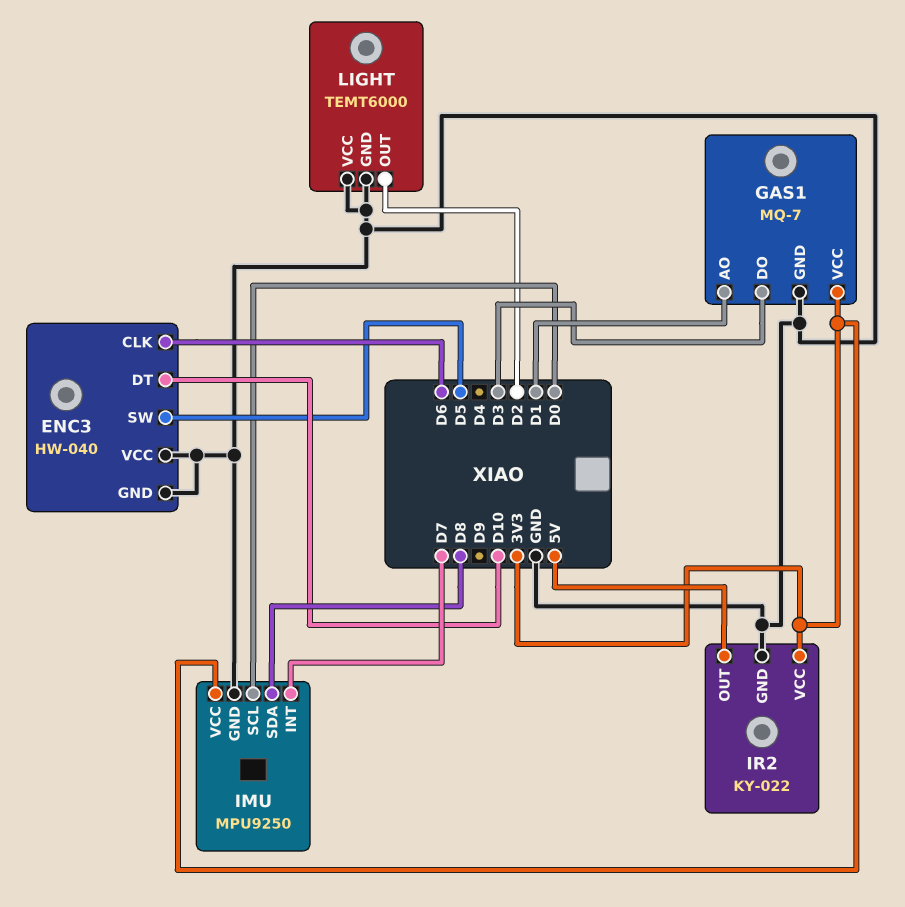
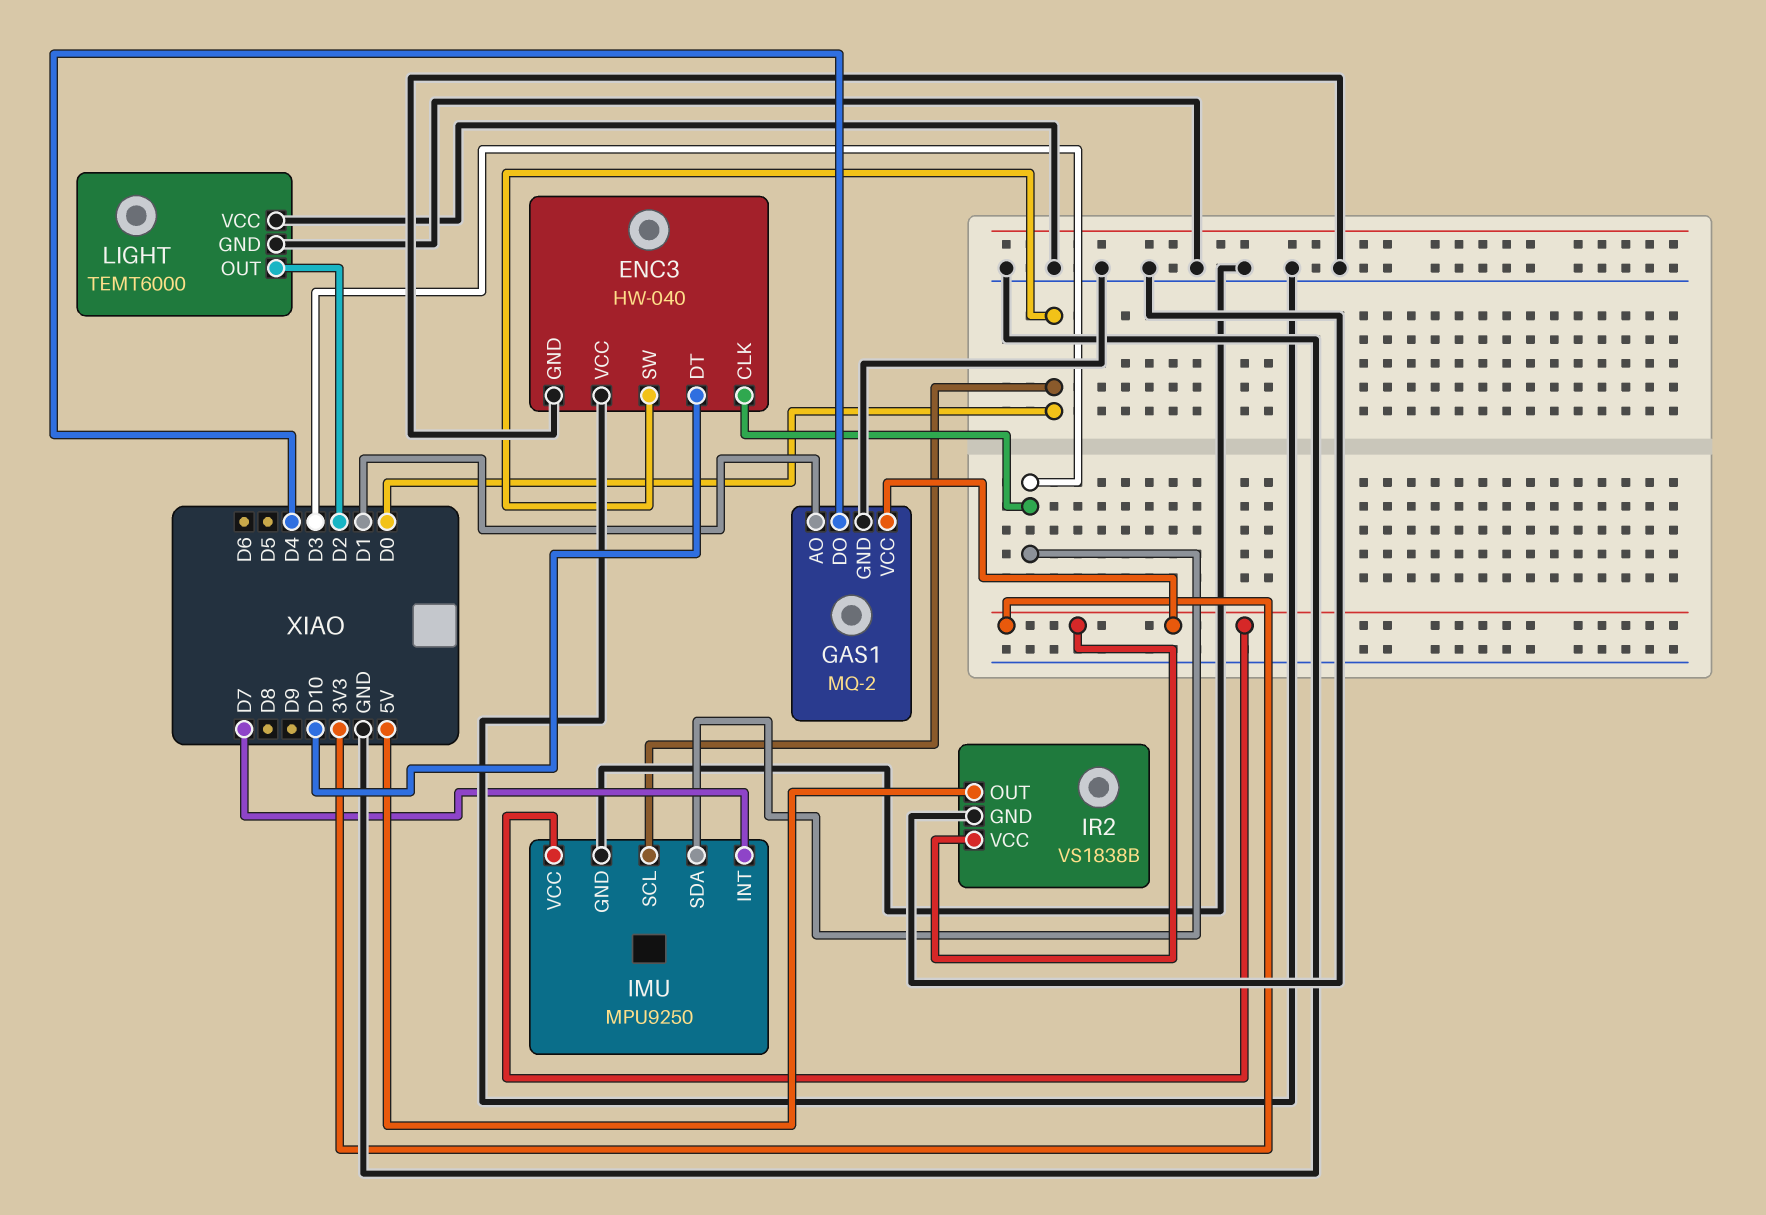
ENC3 pin CLK: D6 -> D3
ENC3 pin SW: D5 -> D0
GAS1: MQ-7 -> MQ-2
GAS1 pin DO: D3 -> D4
IMU pin SDA: D8 -> D3
IR2: KY-022 -> VS1838B

